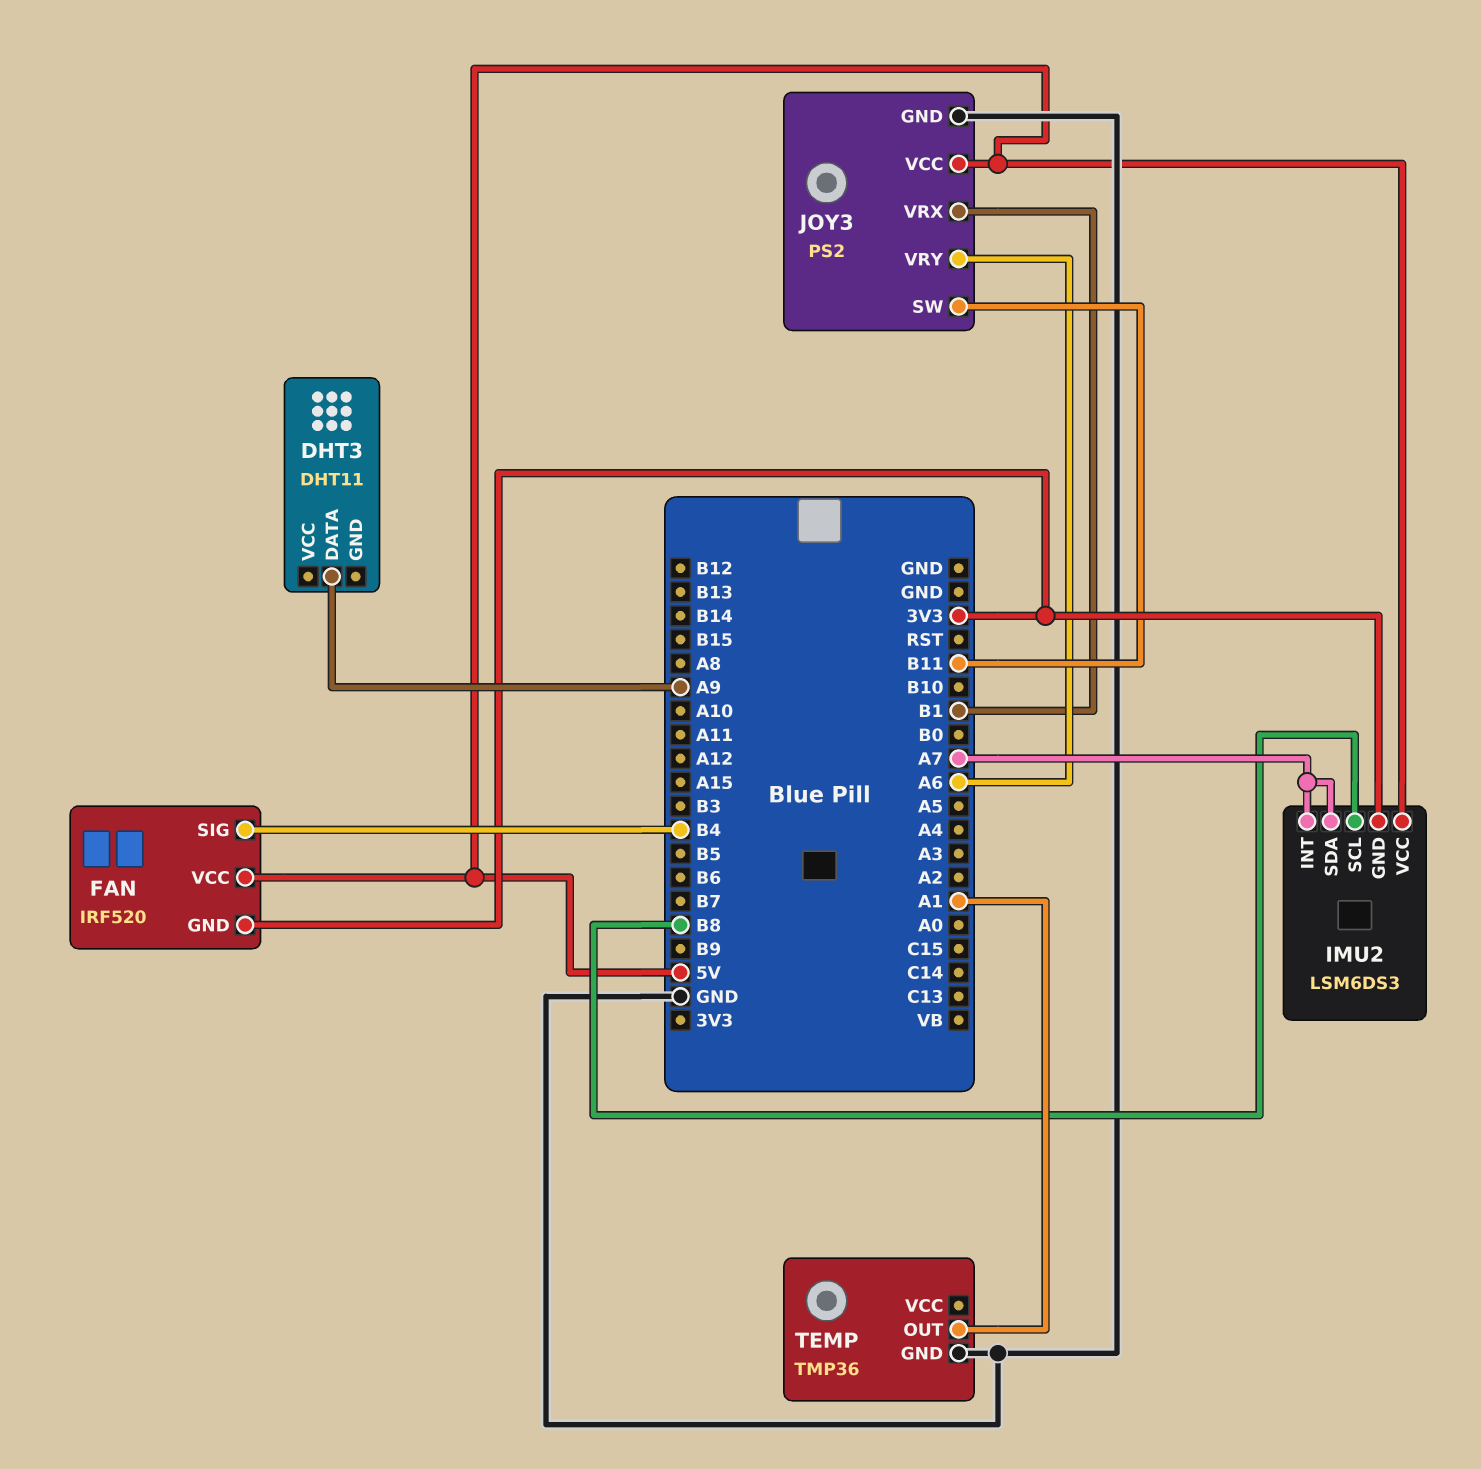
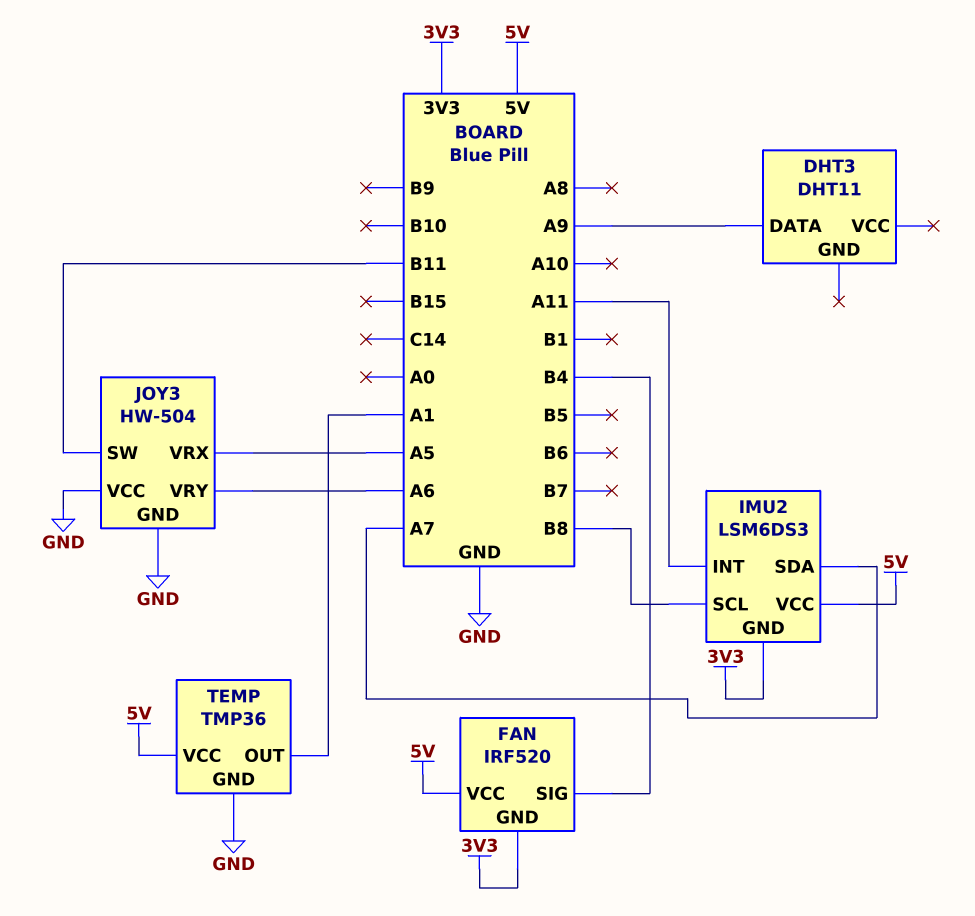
IMU2 pin INT: A7 -> A11
JOY3: PS2 -> HW-504
JOY3 pin VCC: 5V -> GND
JOY3 pin VRX: B1 -> A5
TEMP pin VCC: none -> 5V

